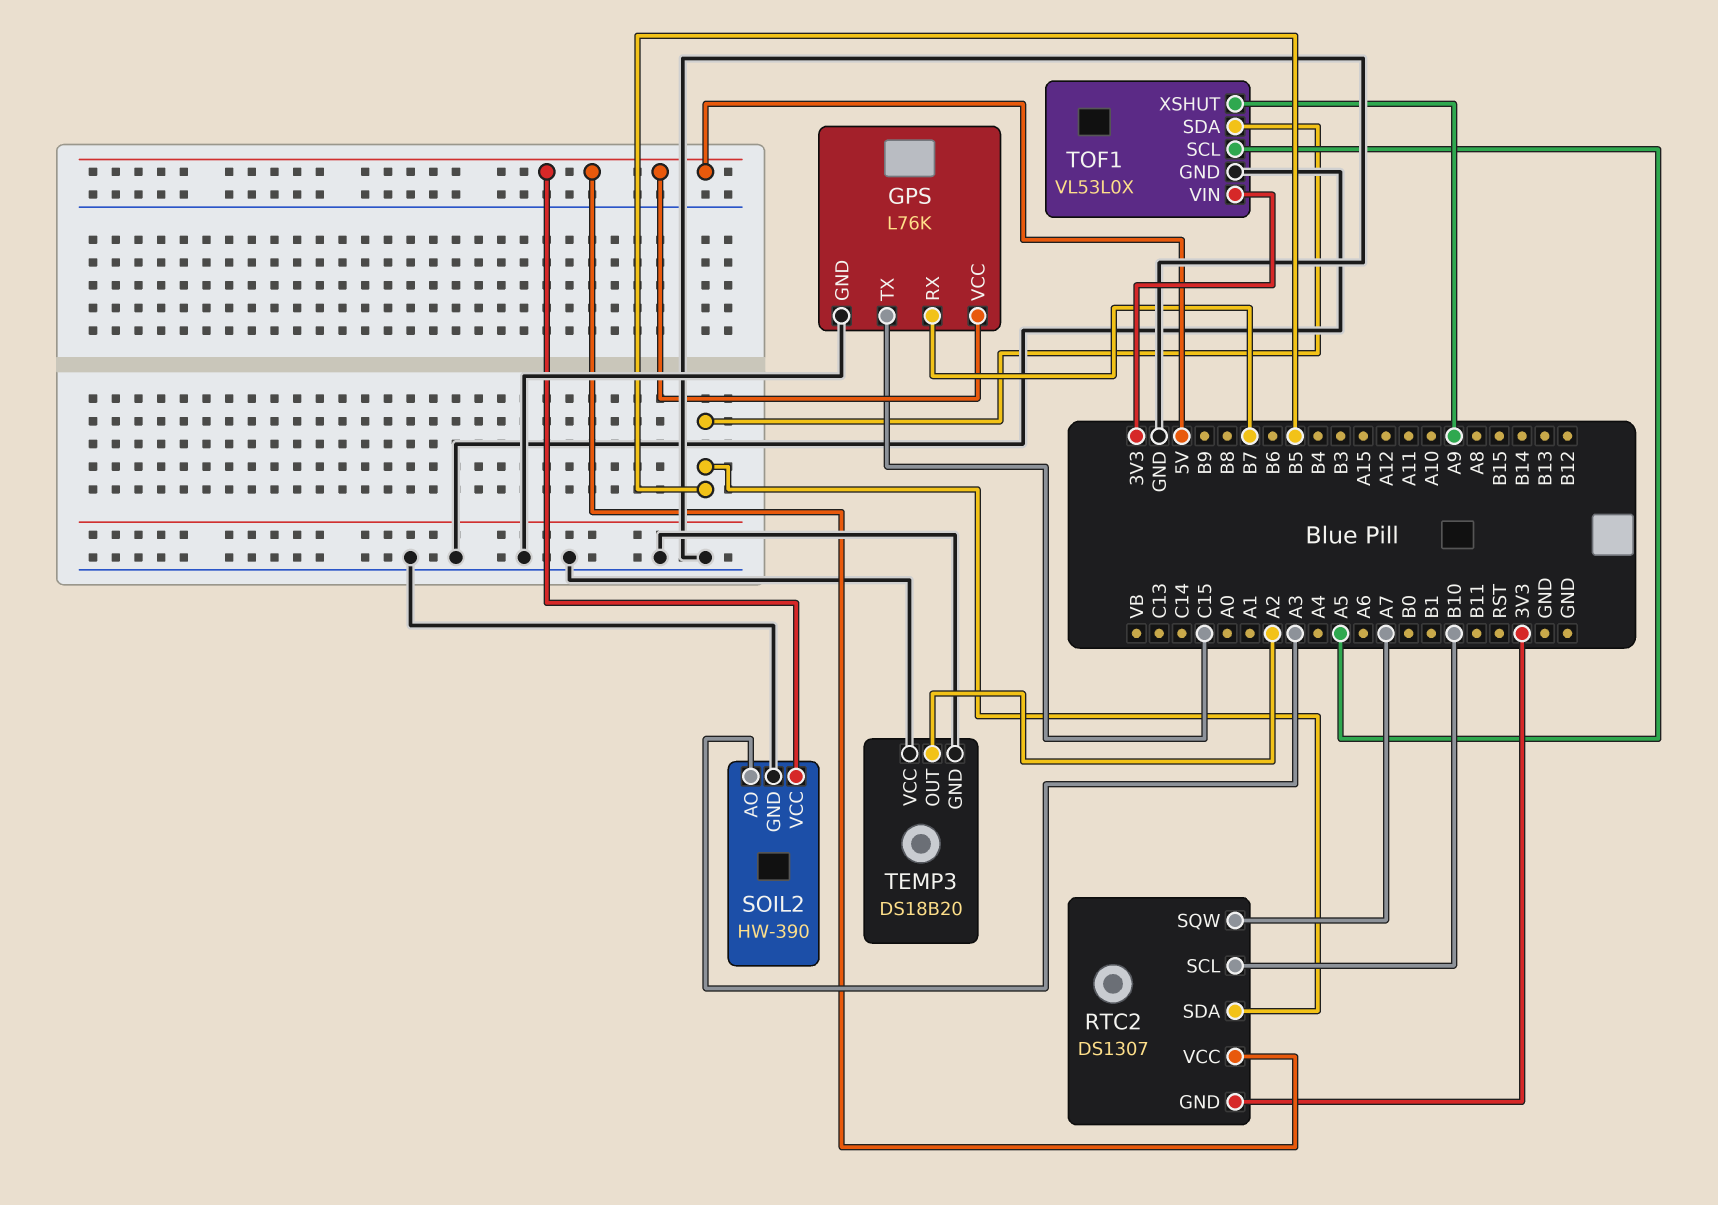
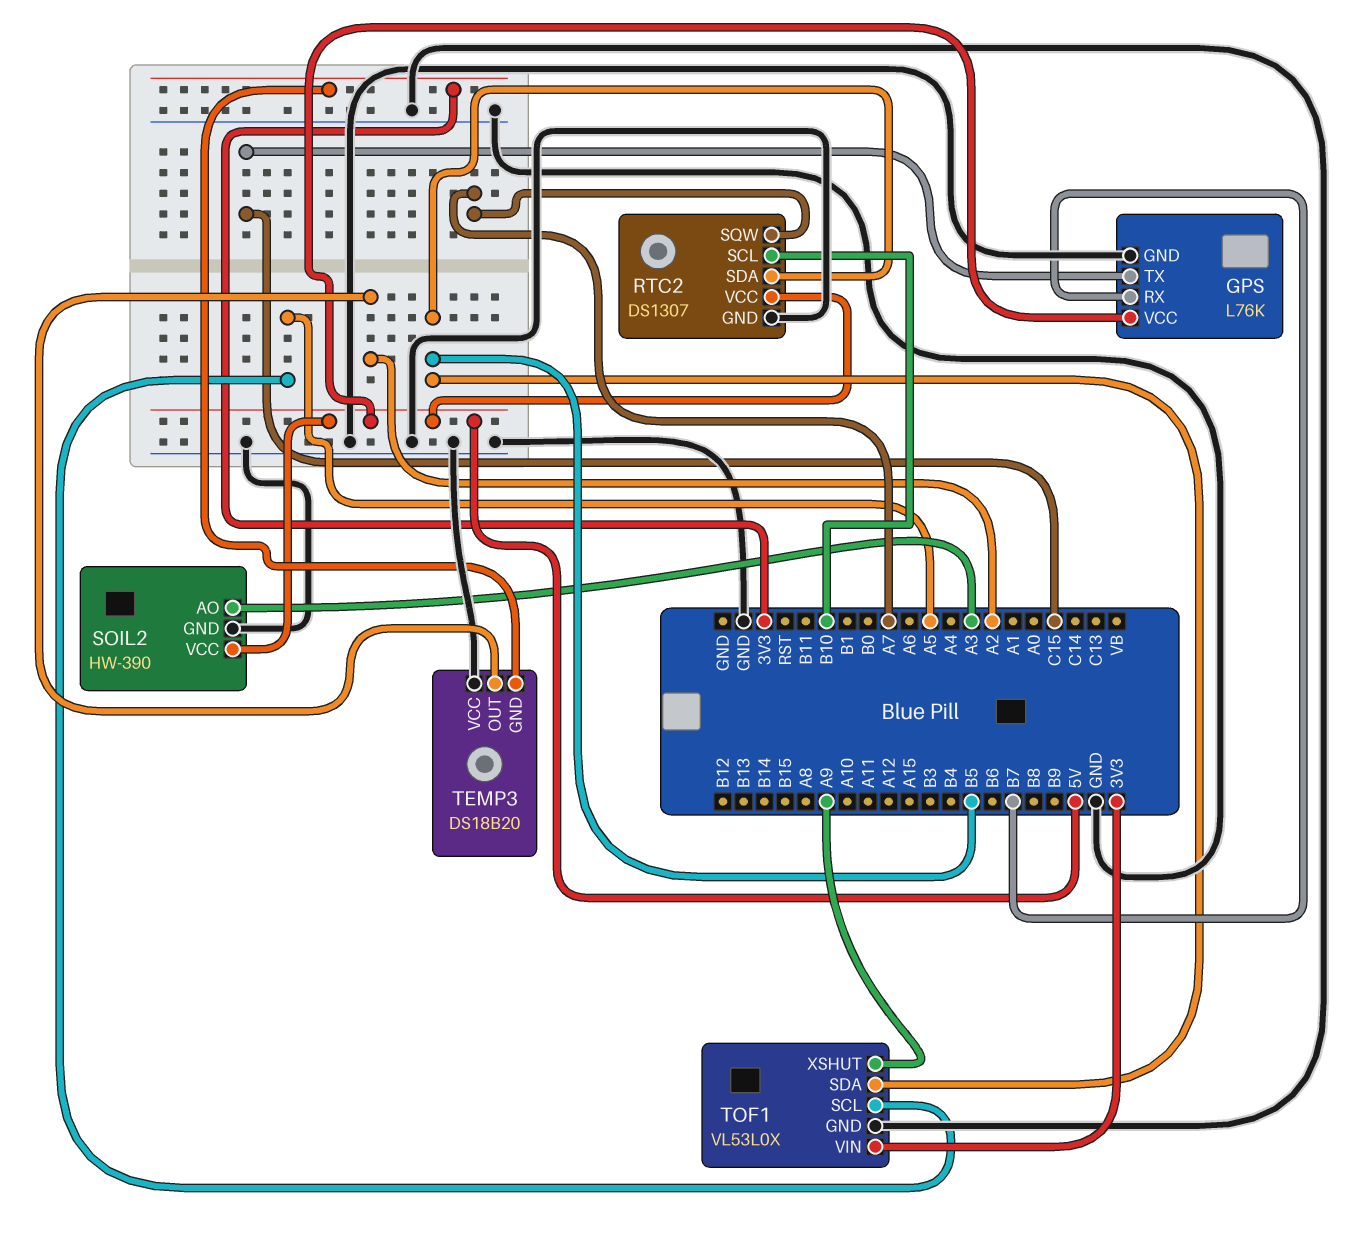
RTC2 pin GND: 3V3 -> GND
TEMP3 pin GND: GND -> 3V3

